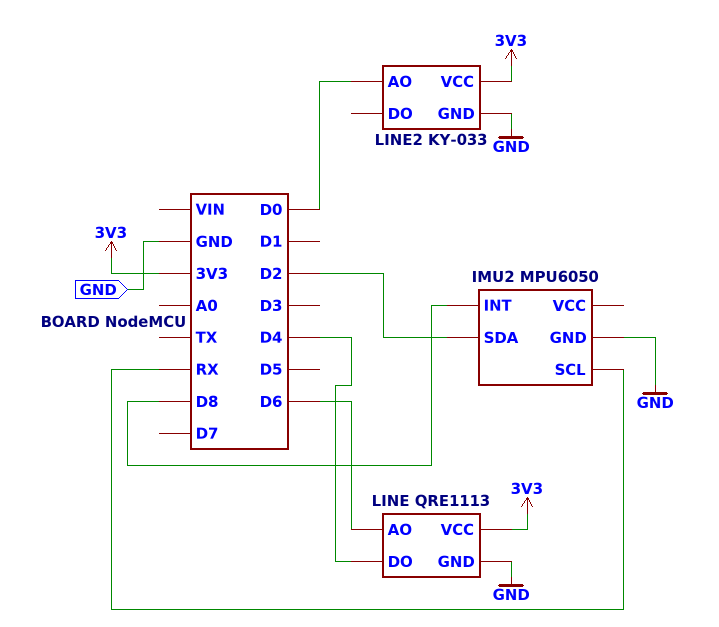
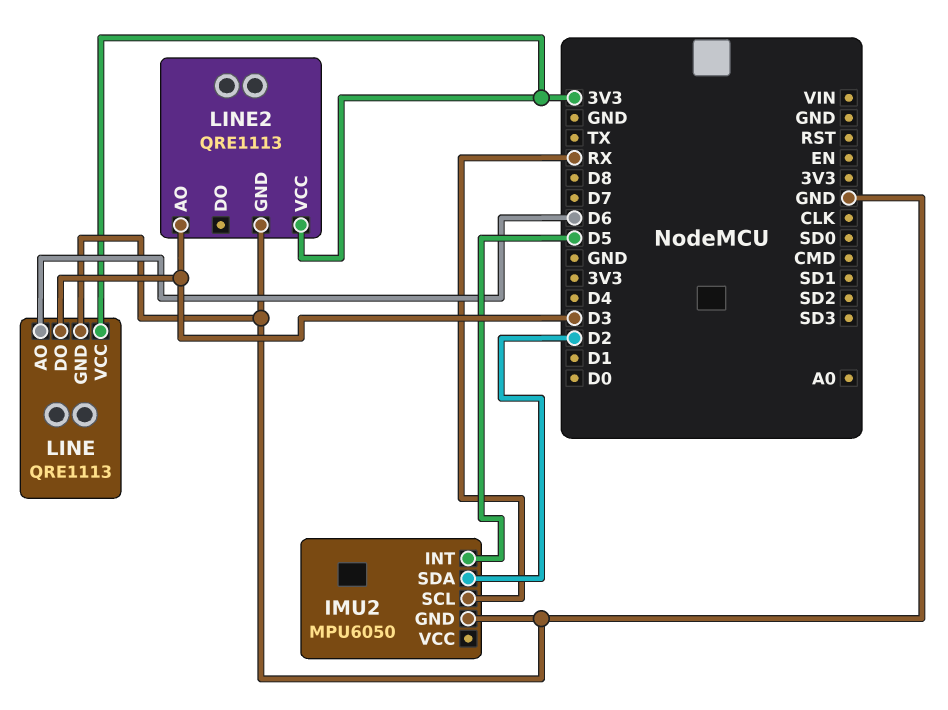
IMU2 pin INT: D8 -> D5
LINE pin DO: D4 -> D3
LINE2: KY-033 -> QRE1113
LINE2 pin AO: D0 -> D3

